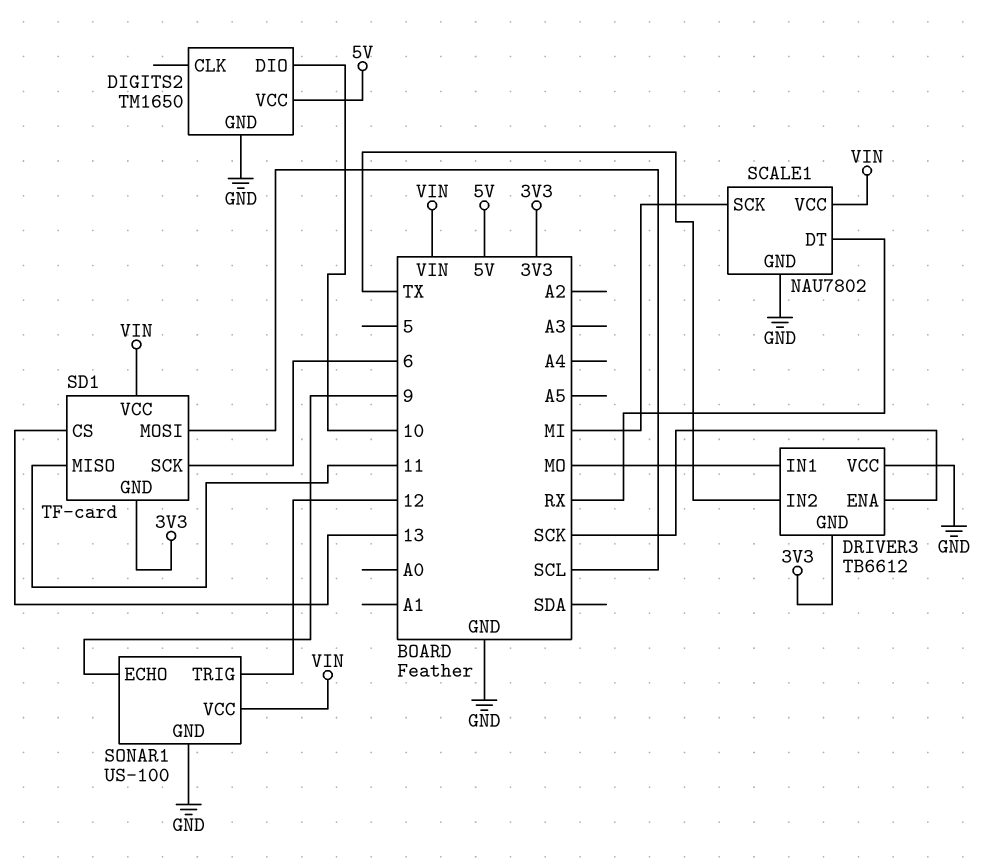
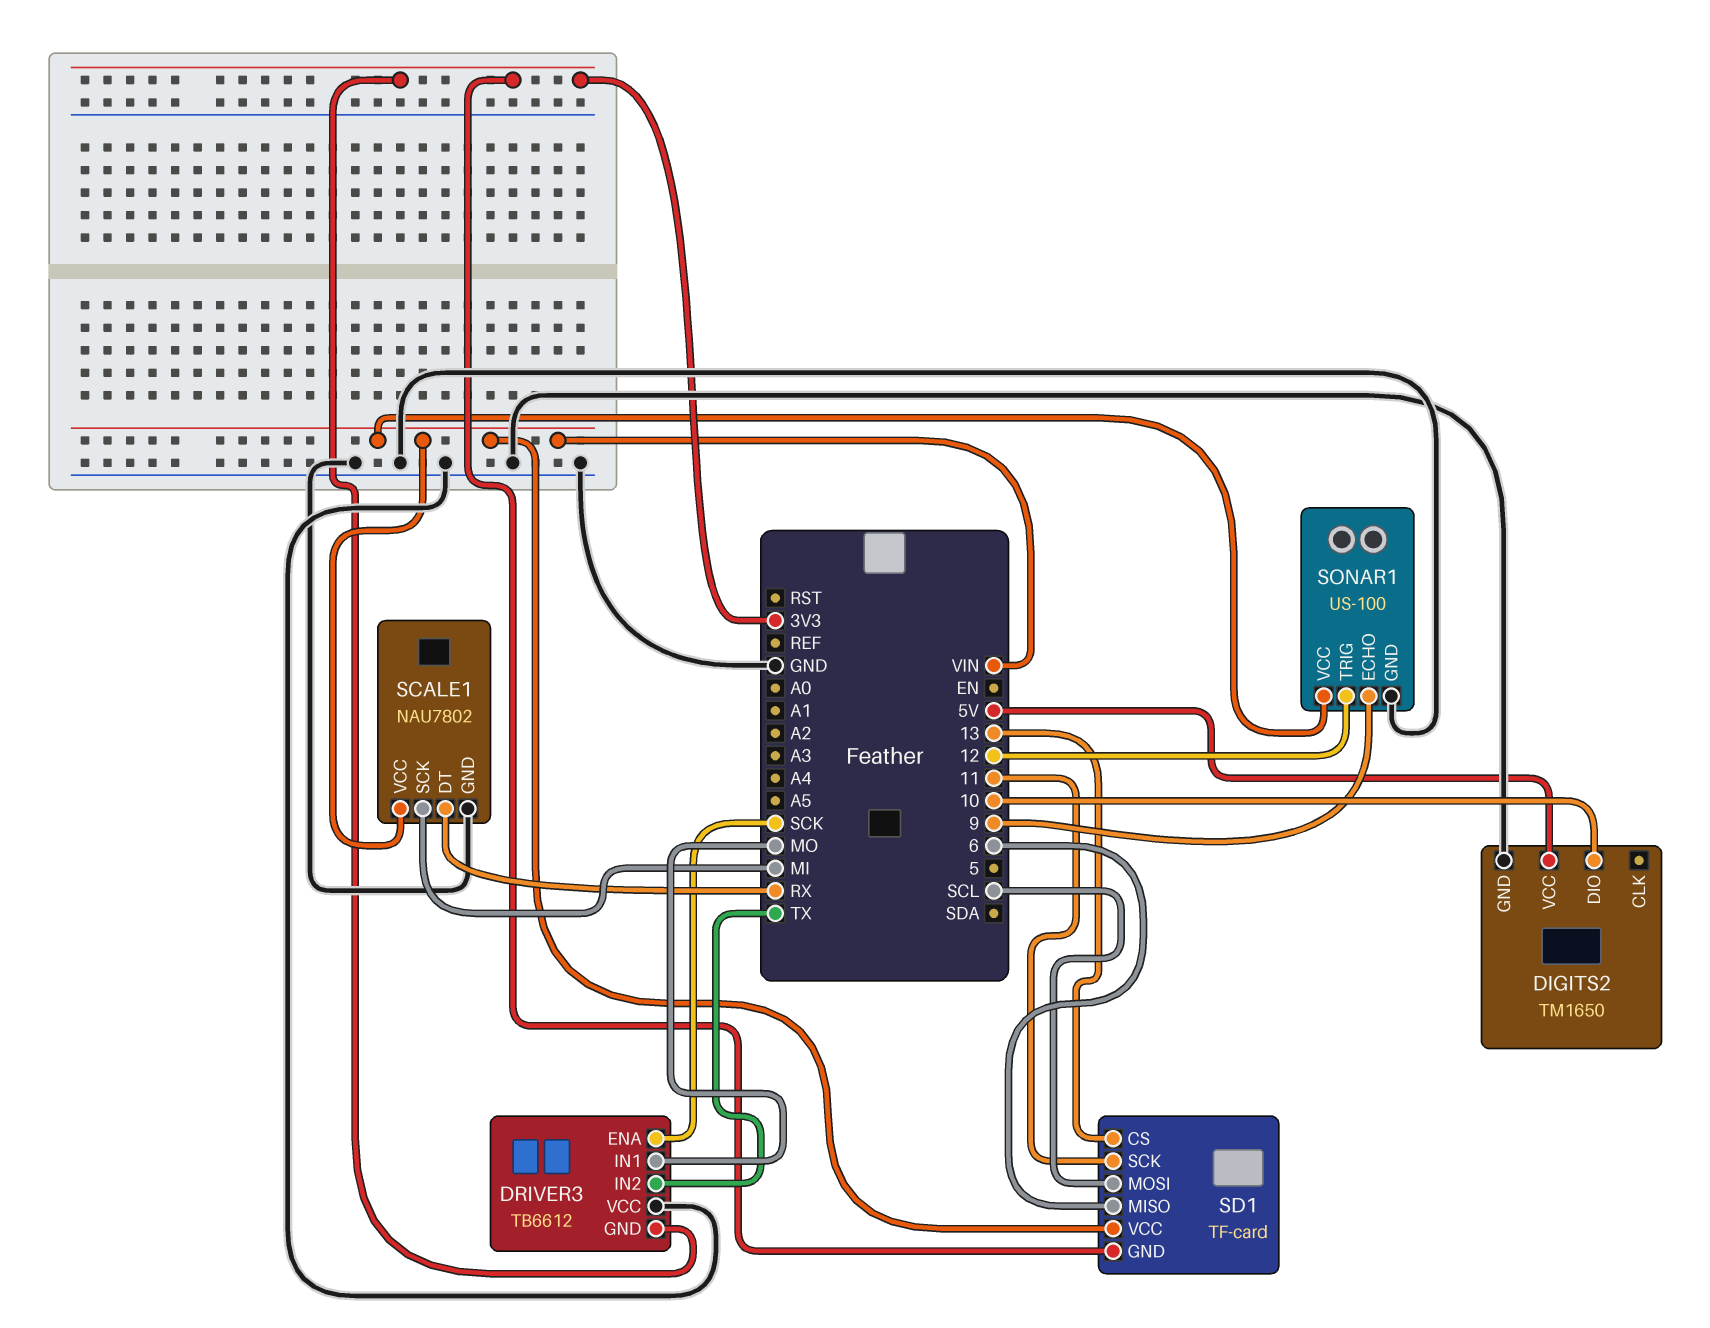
SD1 pin MISO: 11 -> 6
SD1 pin SCK: 6 -> 11

